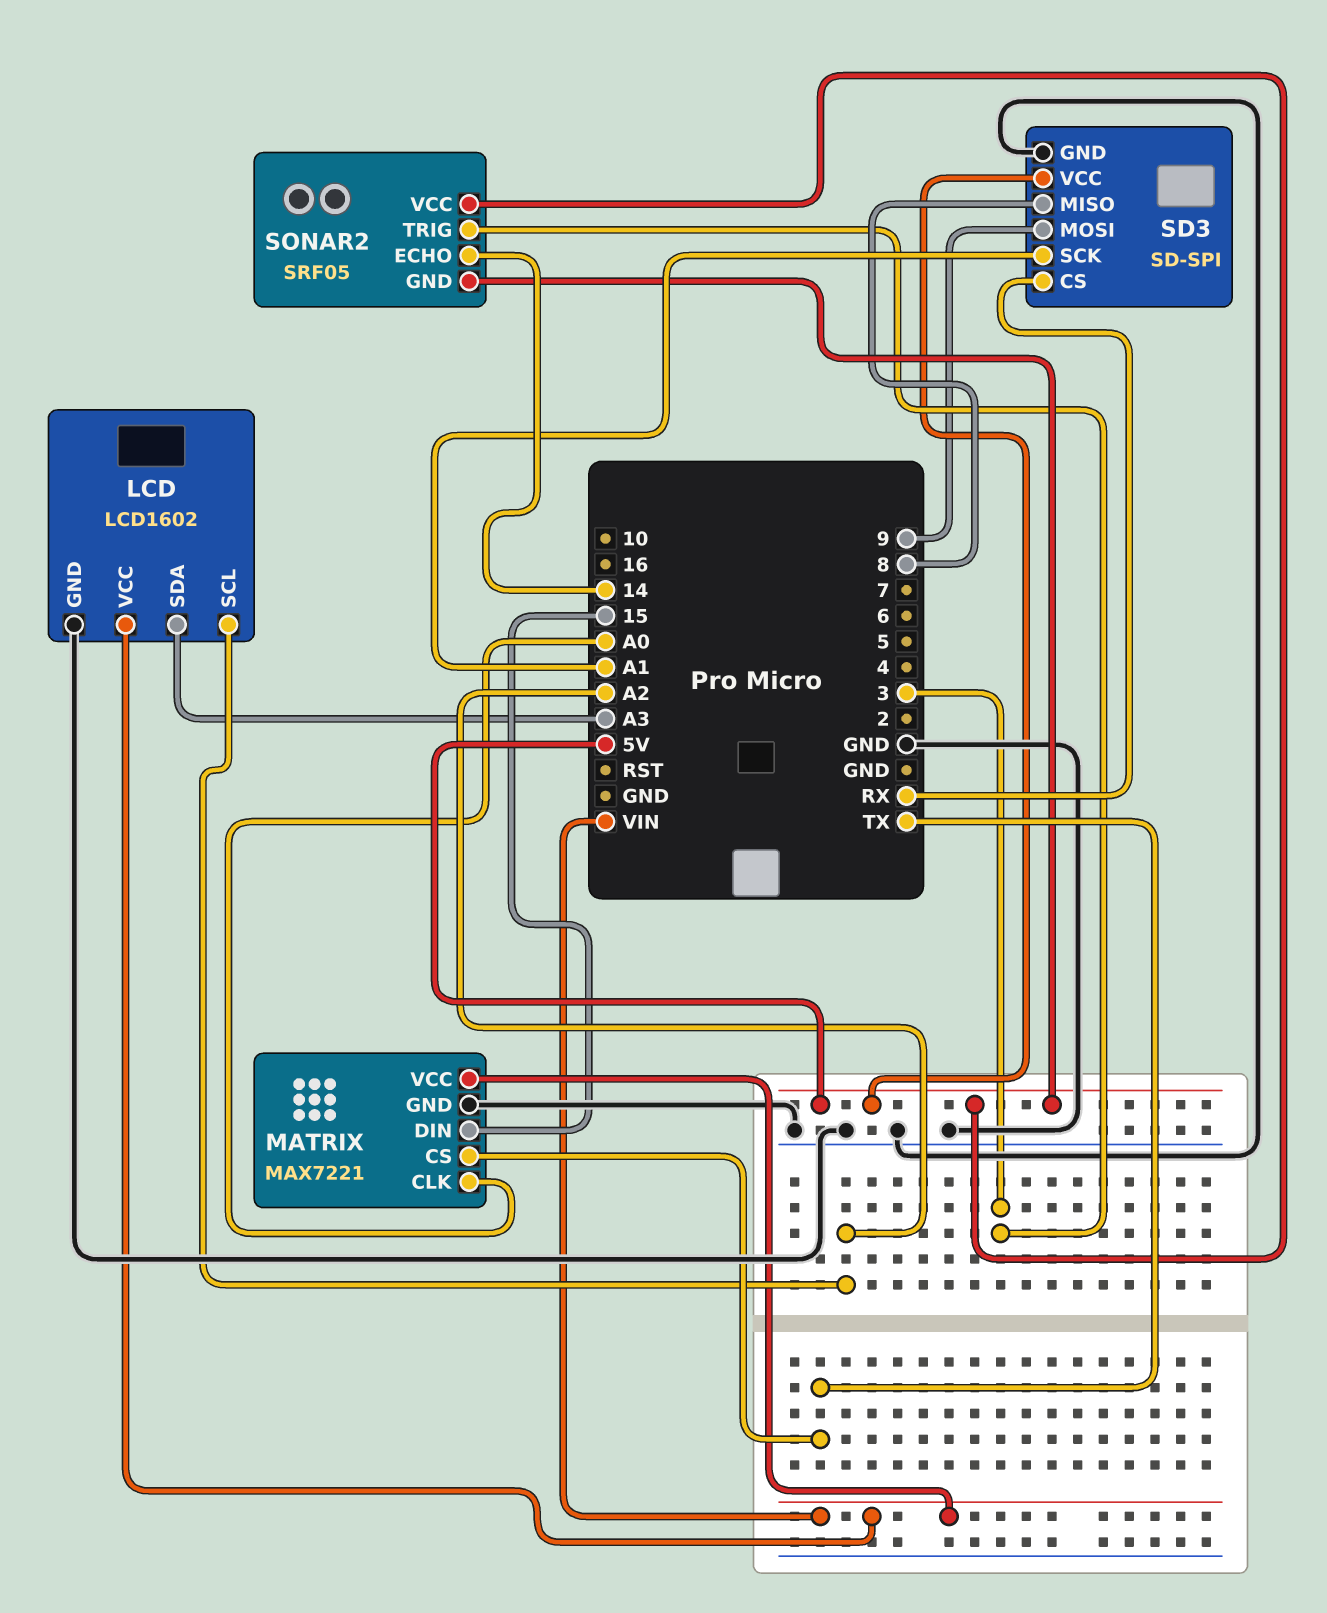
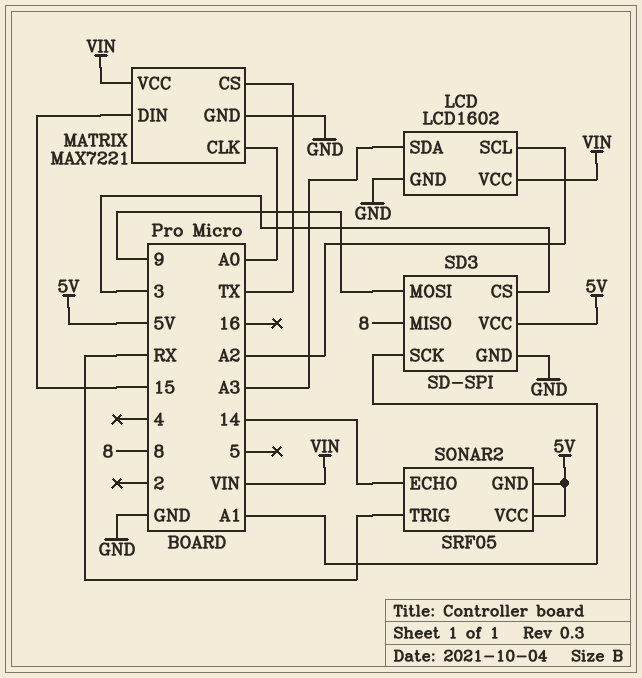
SD3 pin CS: RX -> 3
SONAR2 pin TRIG: 3 -> RX

